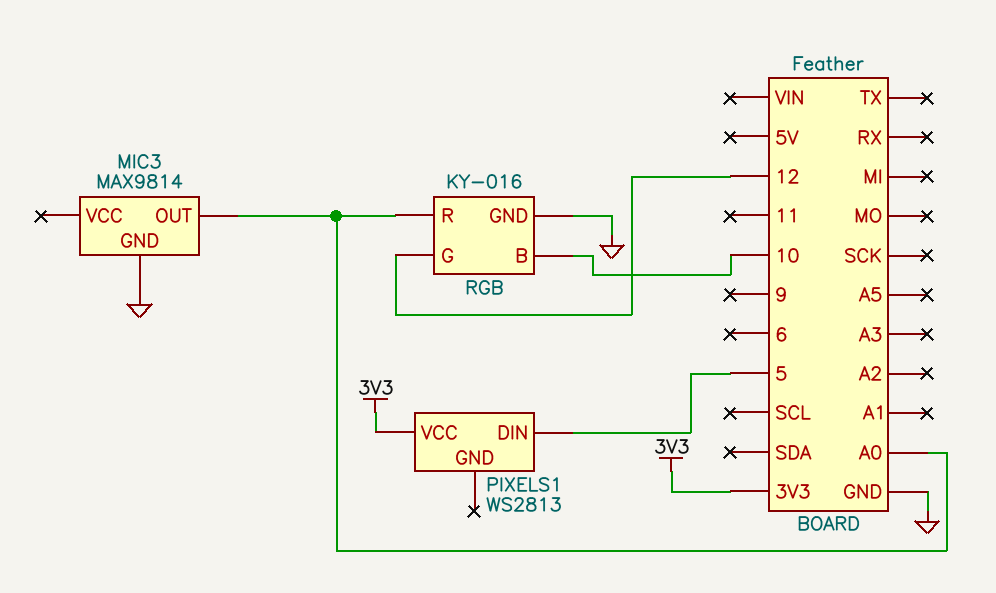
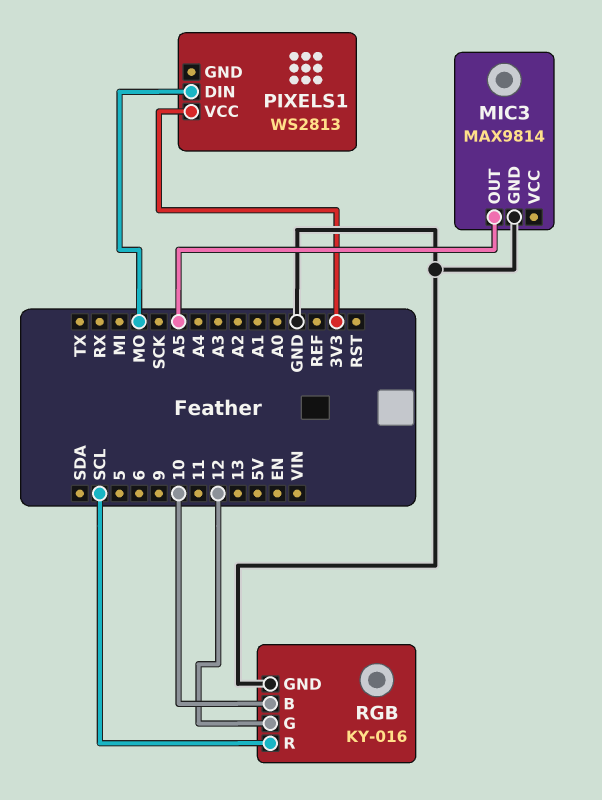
MIC3 pin OUT: A0 -> A5
PIXELS1 pin DIN: 5 -> MO
RGB pin R: A0 -> SCL

